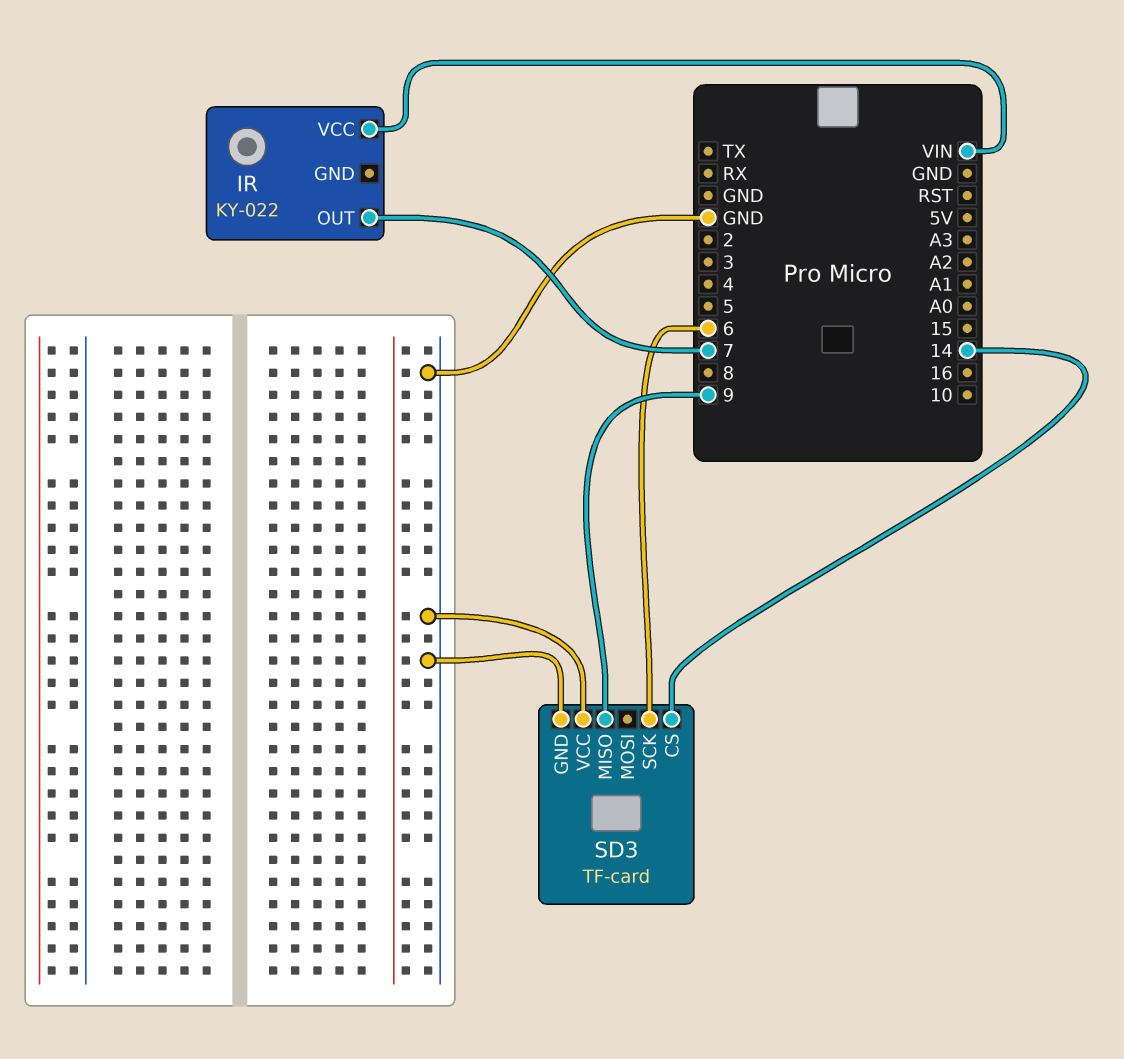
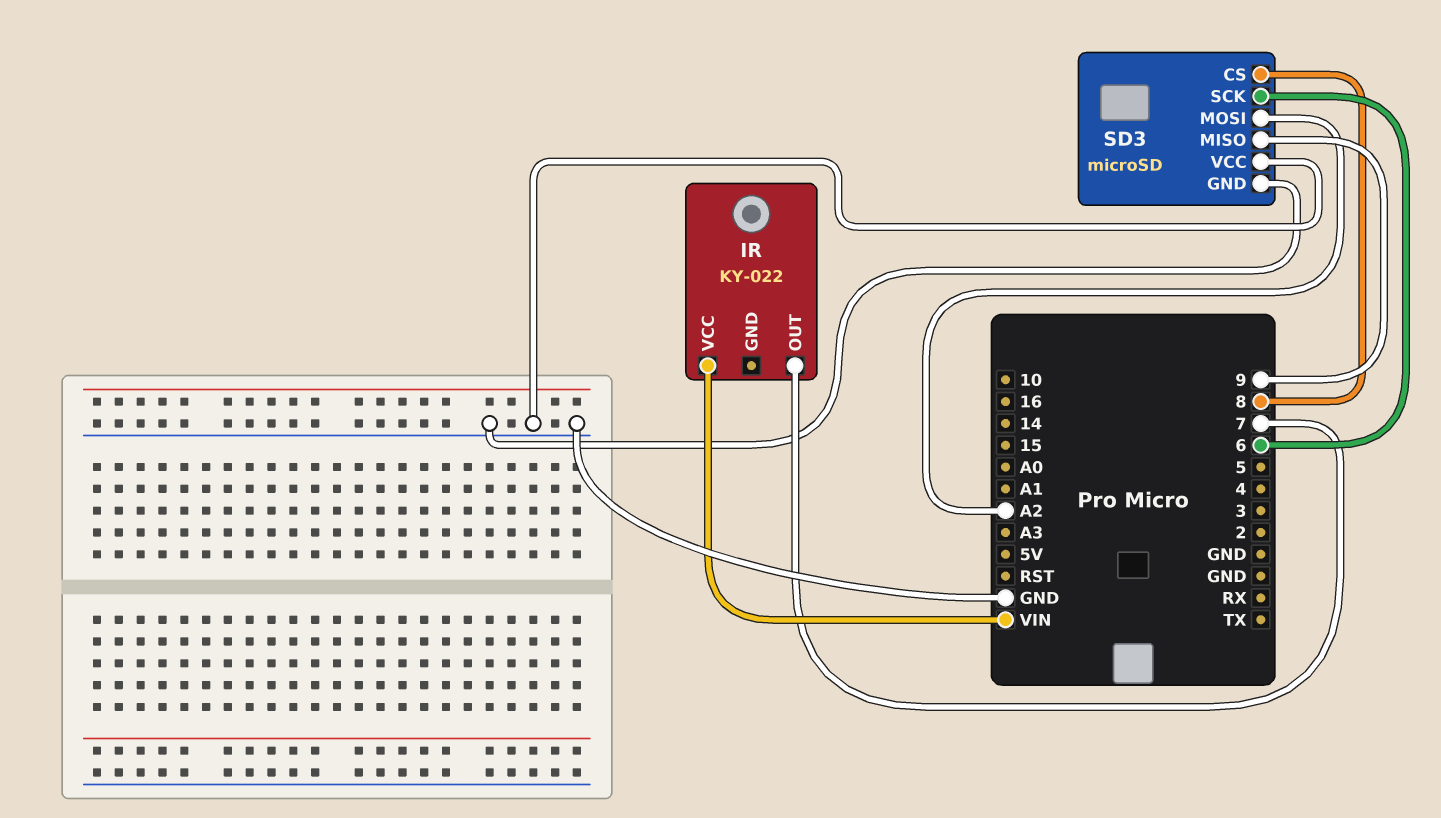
SD3: TF-card -> microSD
SD3 pin CS: 14 -> 8
SD3 pin MOSI: none -> A2

